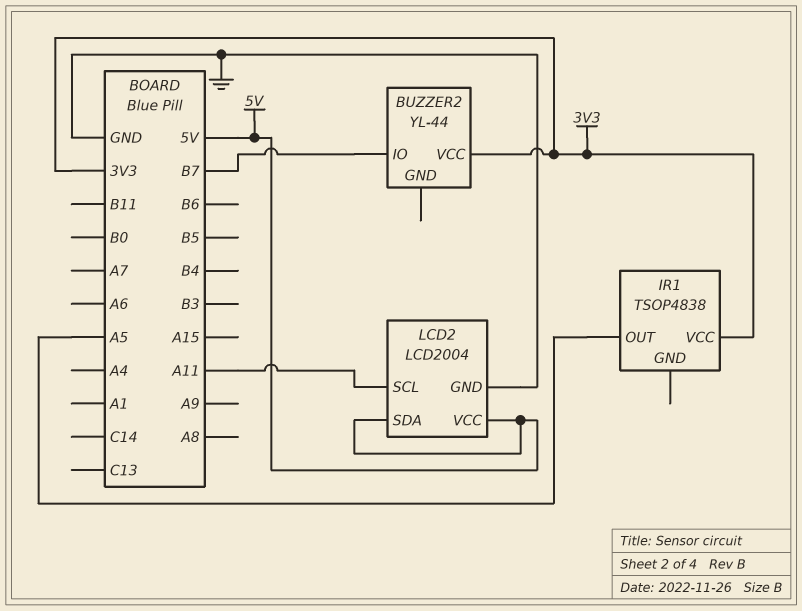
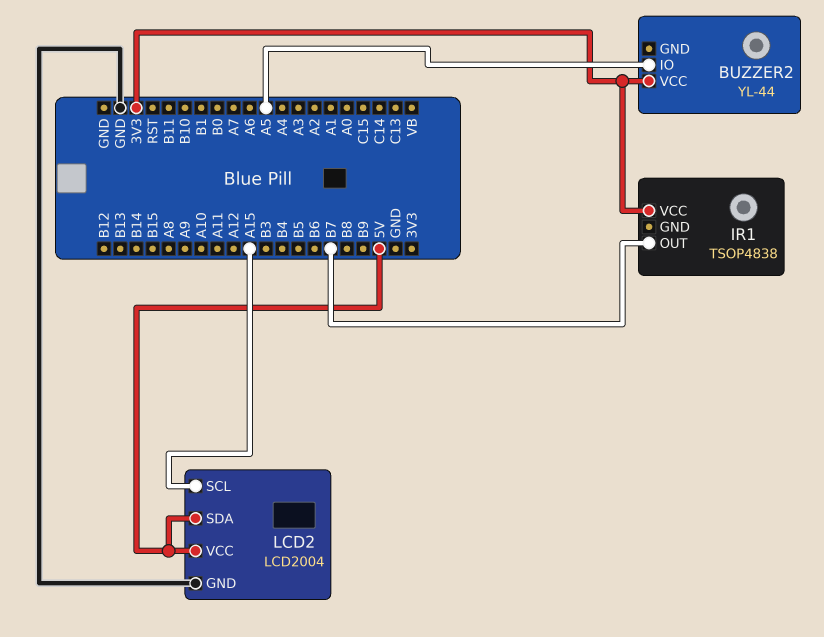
BUZZER2 pin IO: B7 -> A5
IR1 pin OUT: A5 -> B7
LCD2 pin SCL: A11 -> A15

